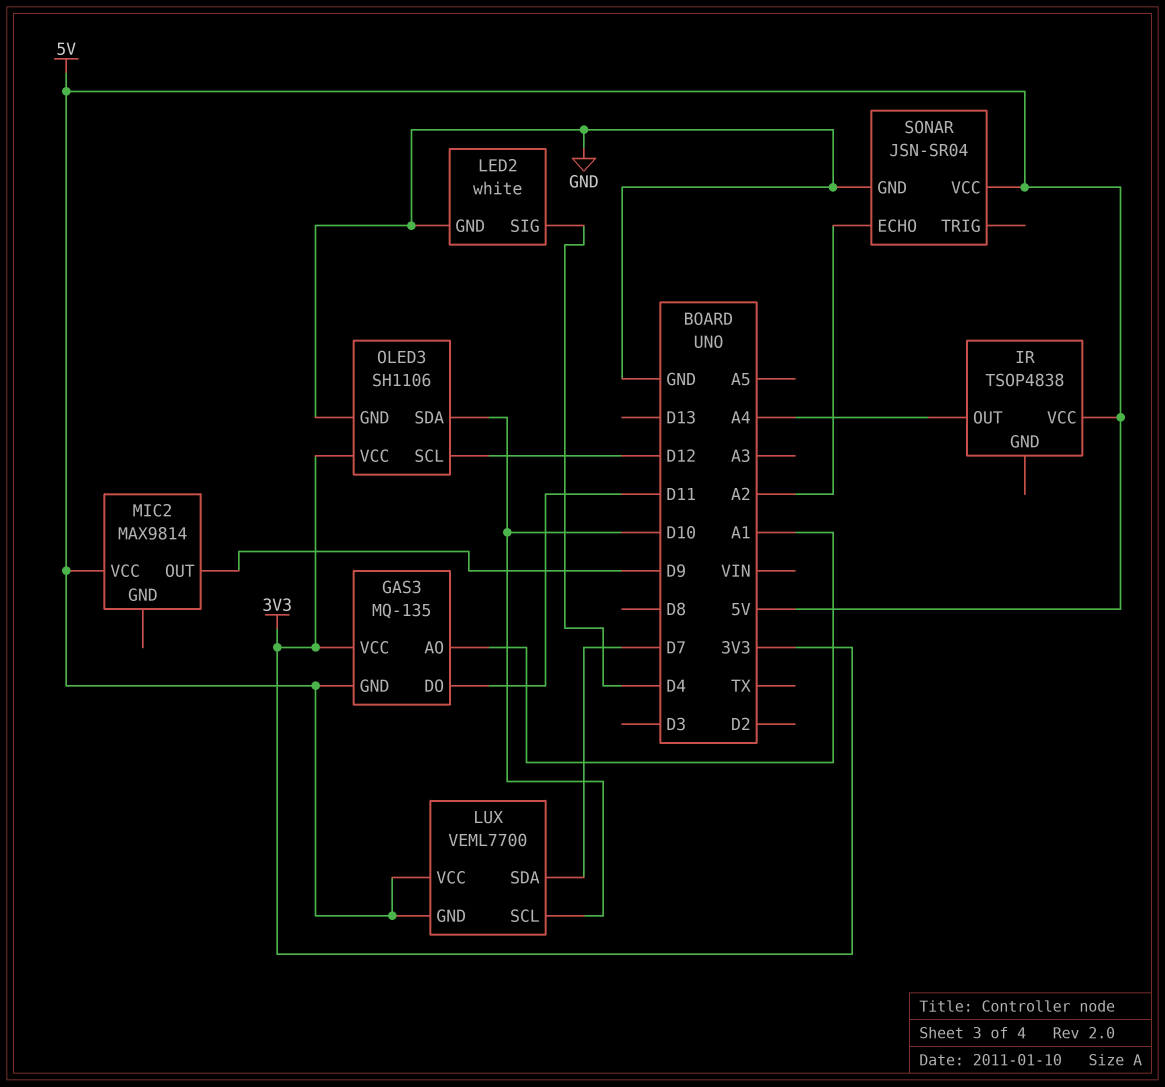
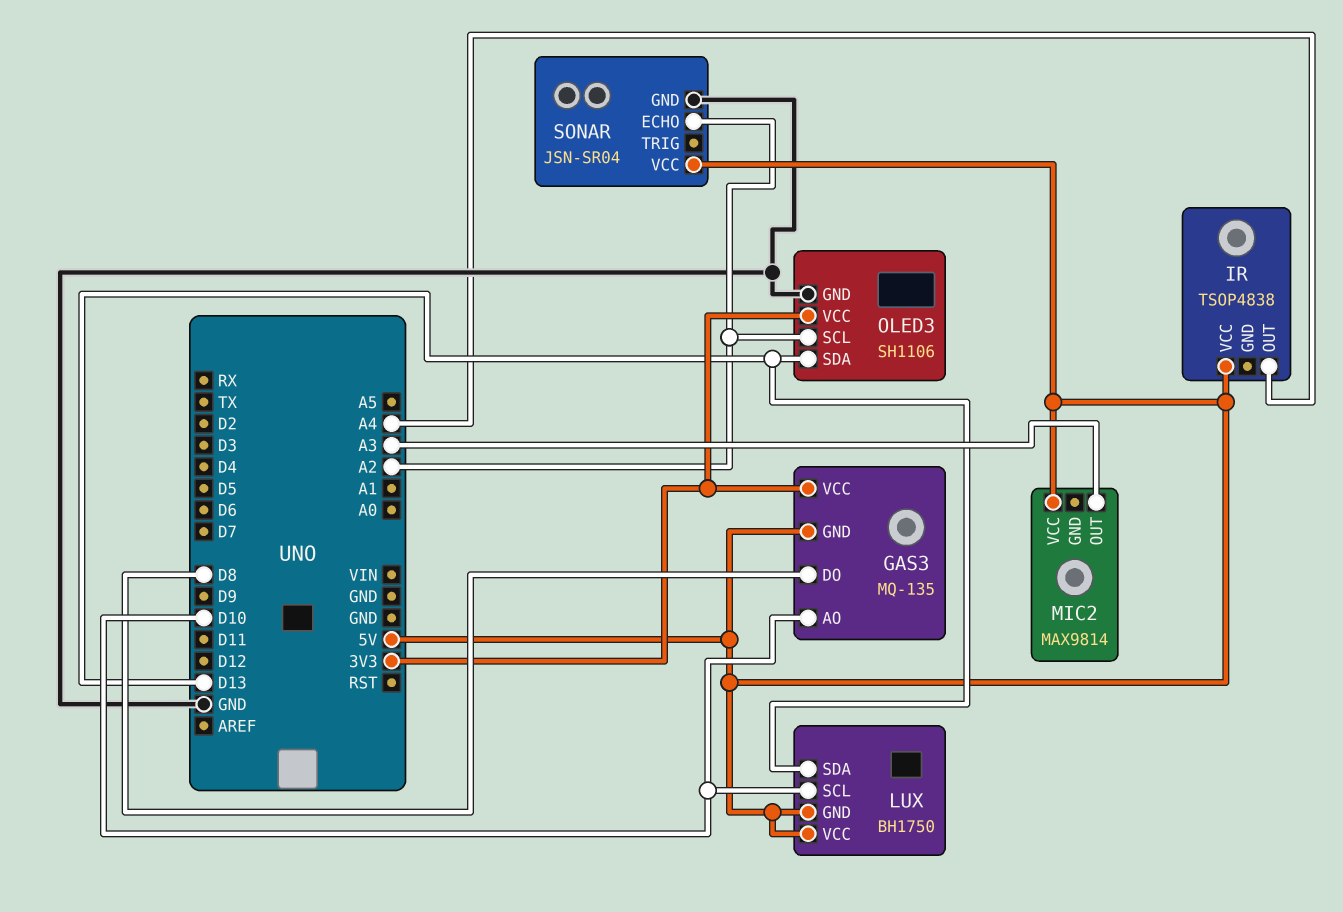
GAS3 pin AO: A1 -> D10
GAS3 pin DO: D11 -> D8
LED2: white -> none
LED2 pin GND: GND -> none
LED2 pin SIG: D4 -> none
LUX: VEML7700 -> BH1750
LUX pin SDA: D7 -> D13
MIC2 pin OUT: D9 -> A3
OLED3 pin SCL: D12 -> A2
OLED3 pin SDA: D10 -> D13

